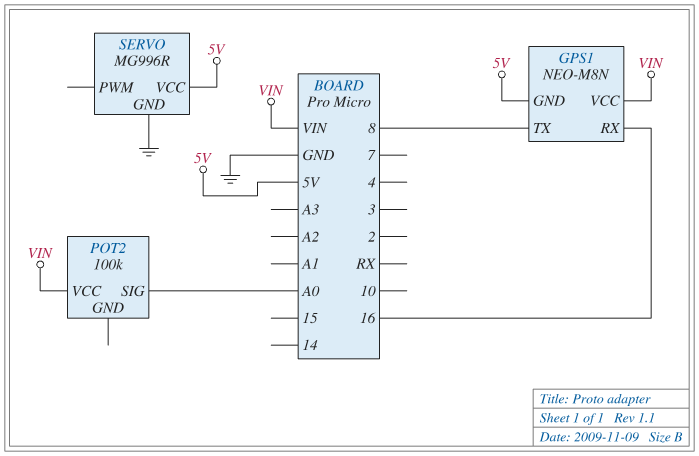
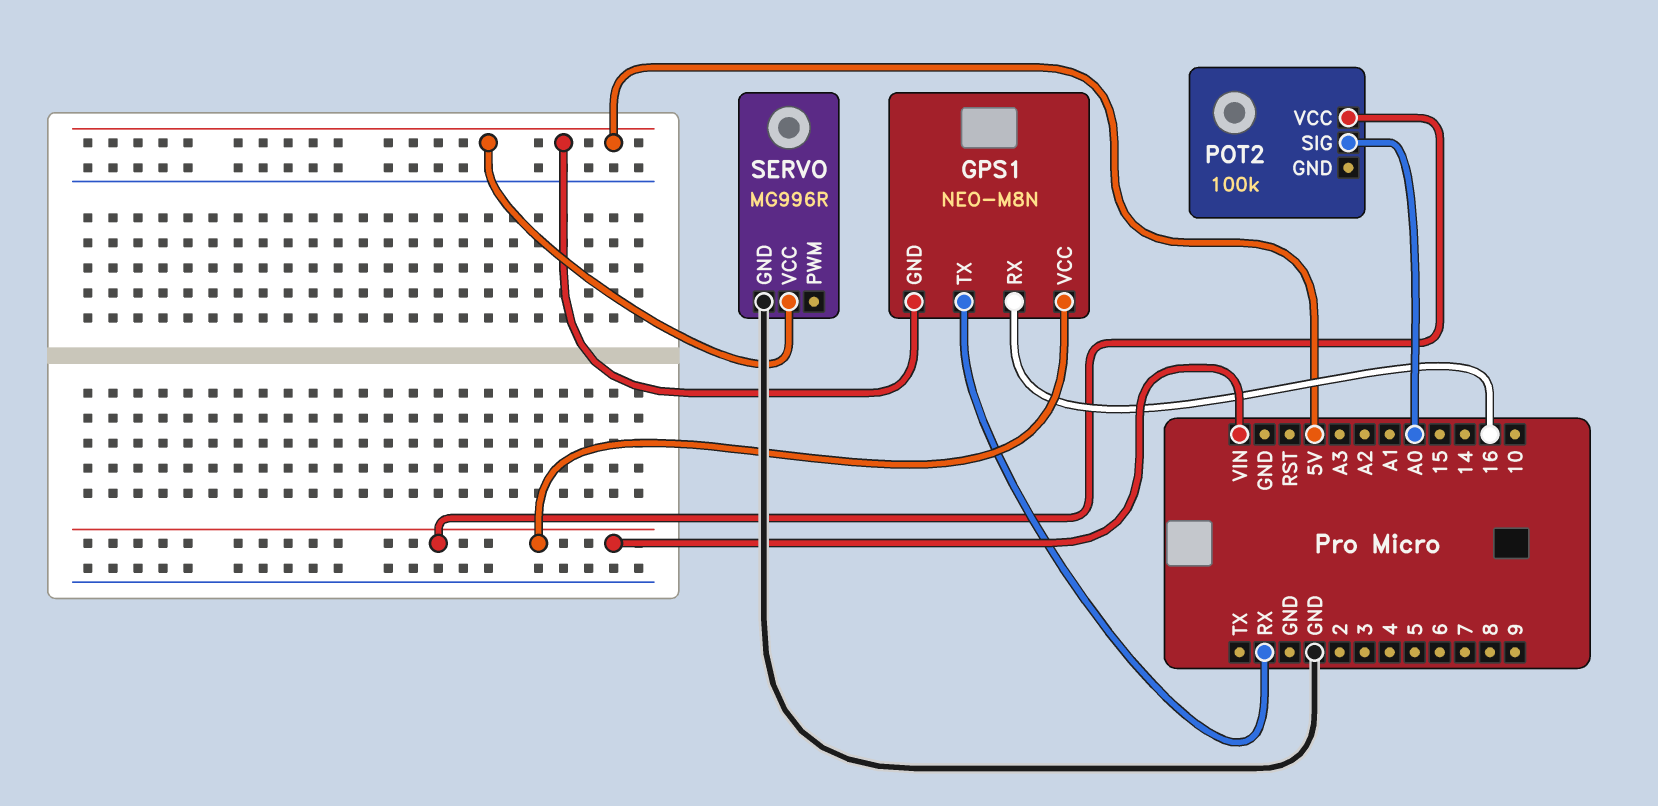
GPS1 pin TX: 8 -> RX

